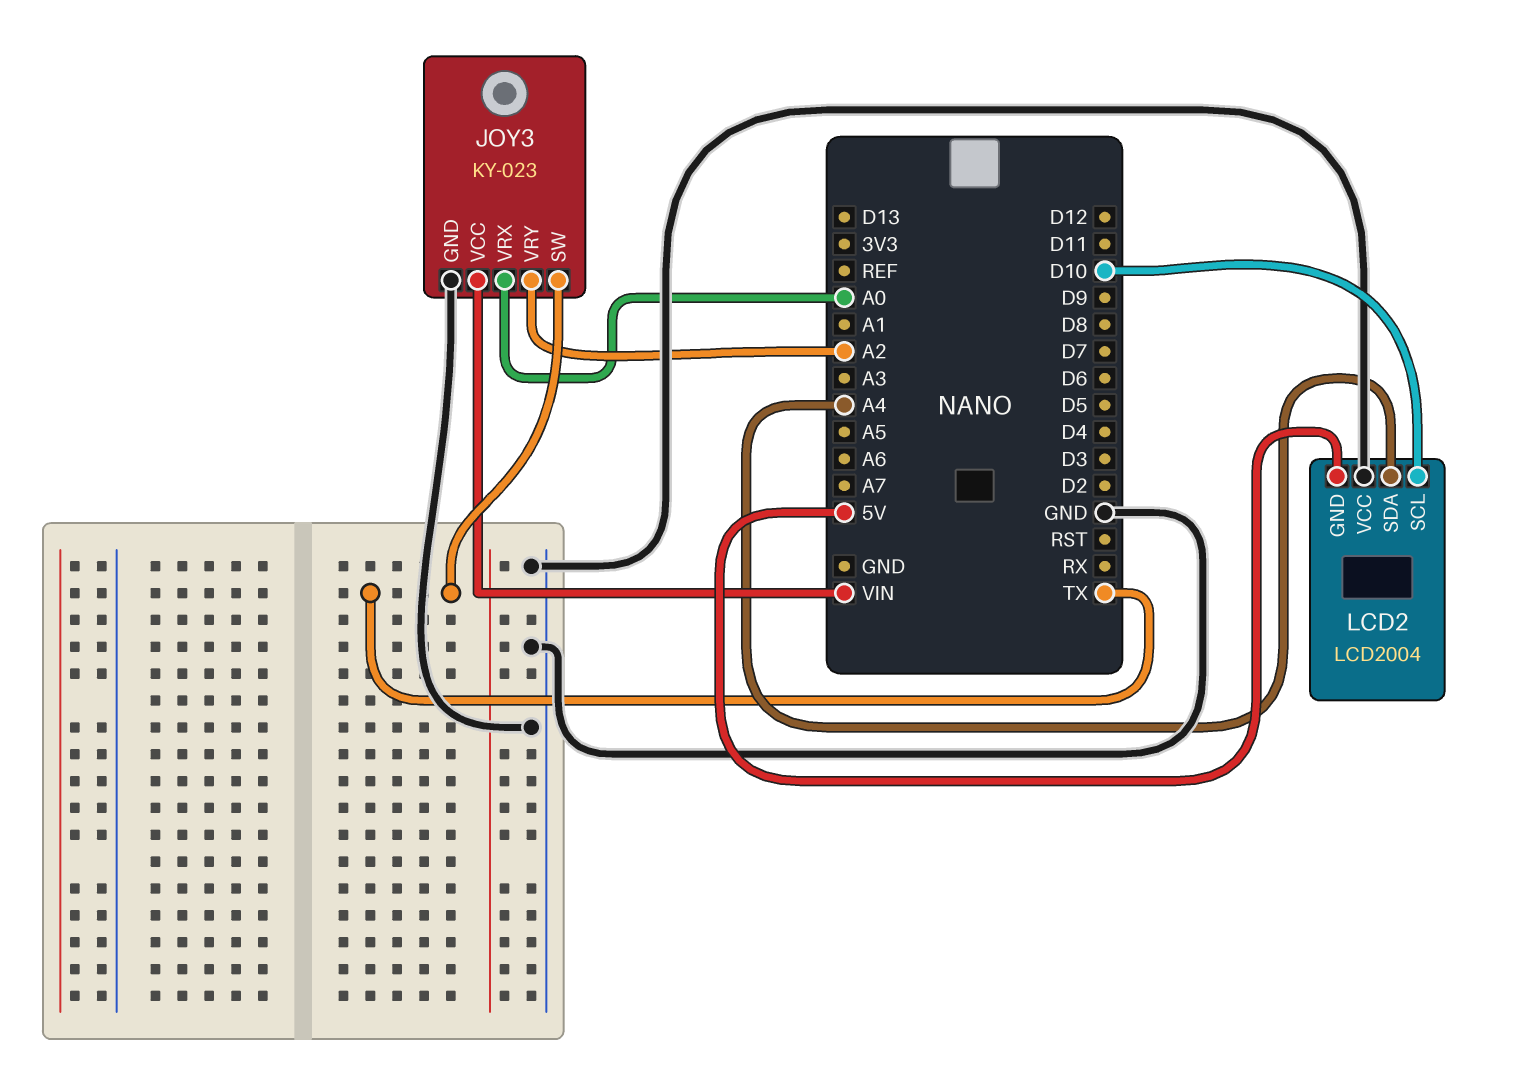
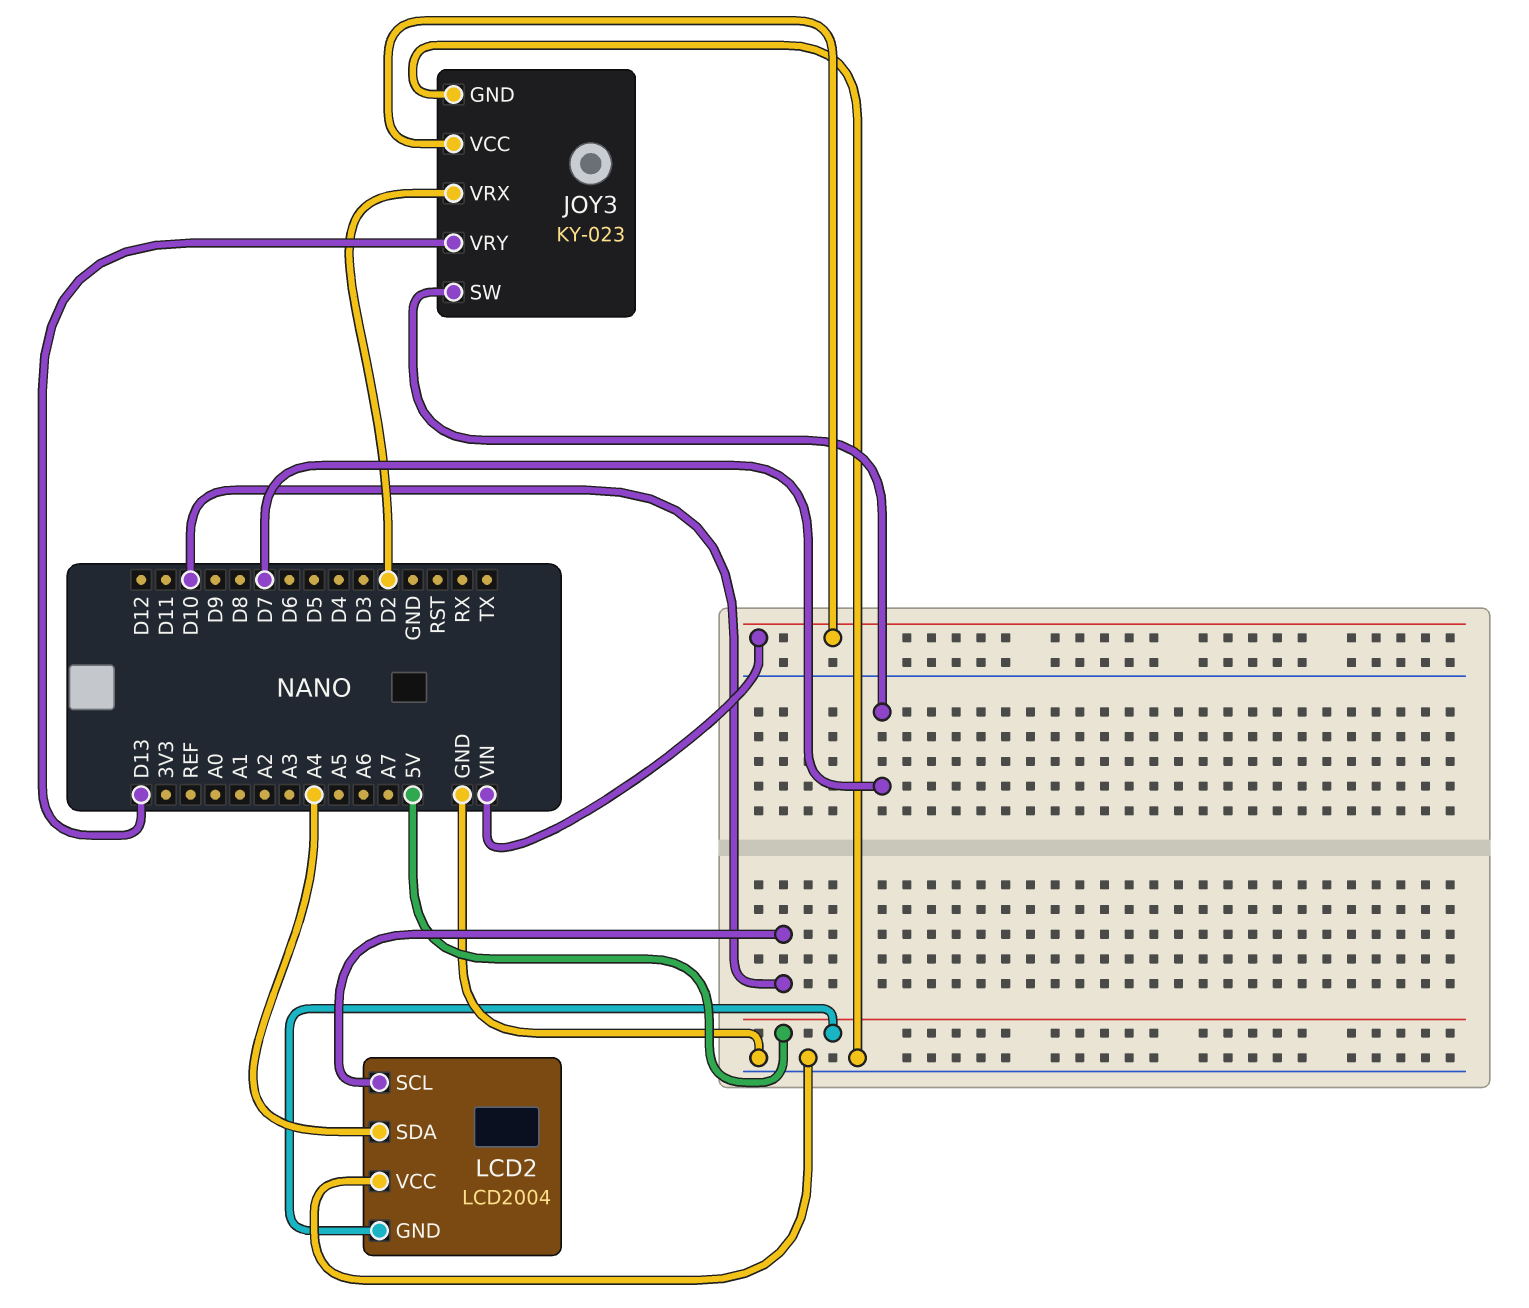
JOY3 pin SW: TX -> D7
JOY3 pin VRX: A0 -> D2
JOY3 pin VRY: A2 -> D13

